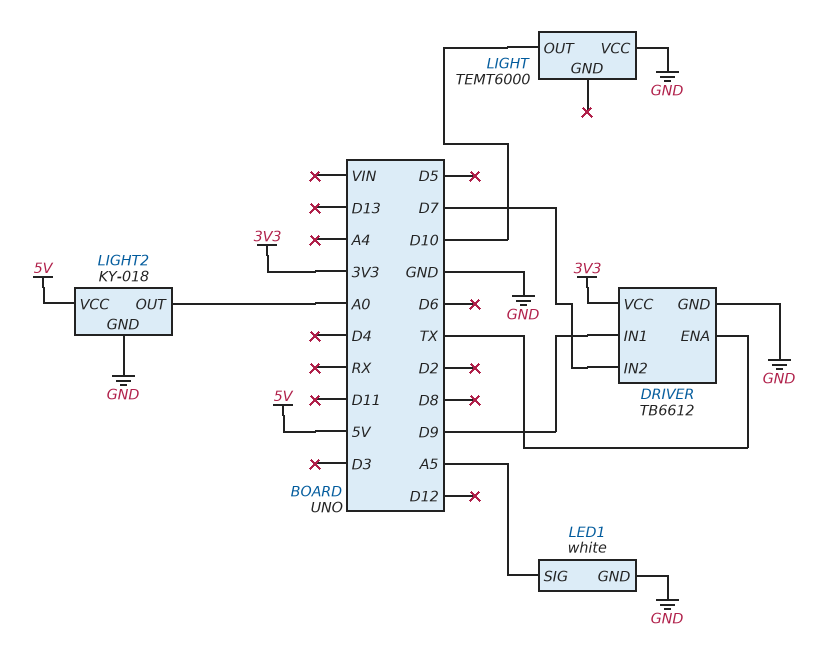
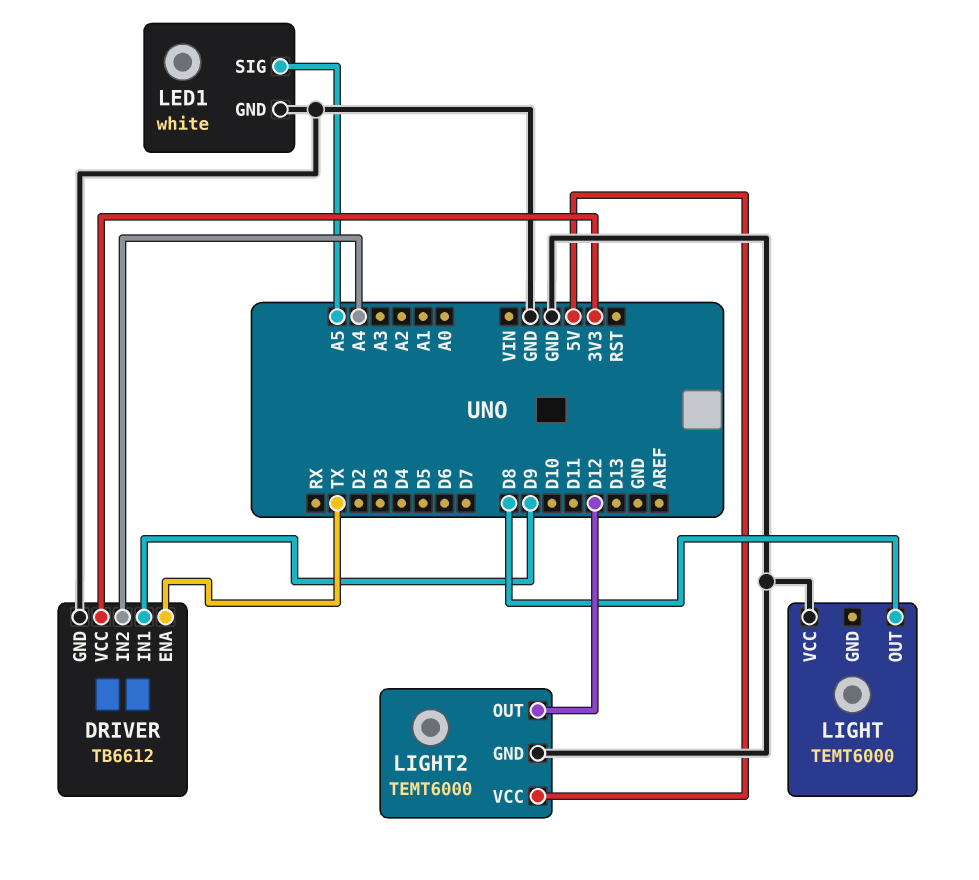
DRIVER pin IN2: D7 -> A4
LIGHT pin OUT: D10 -> D8
LIGHT2: KY-018 -> TEMT6000
LIGHT2 pin OUT: A0 -> D12

